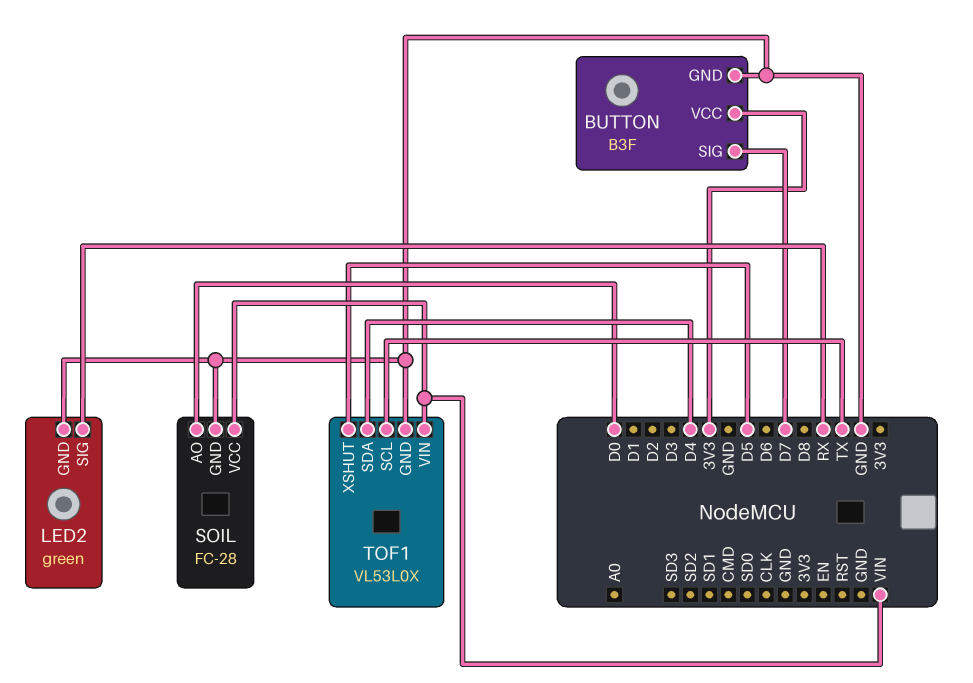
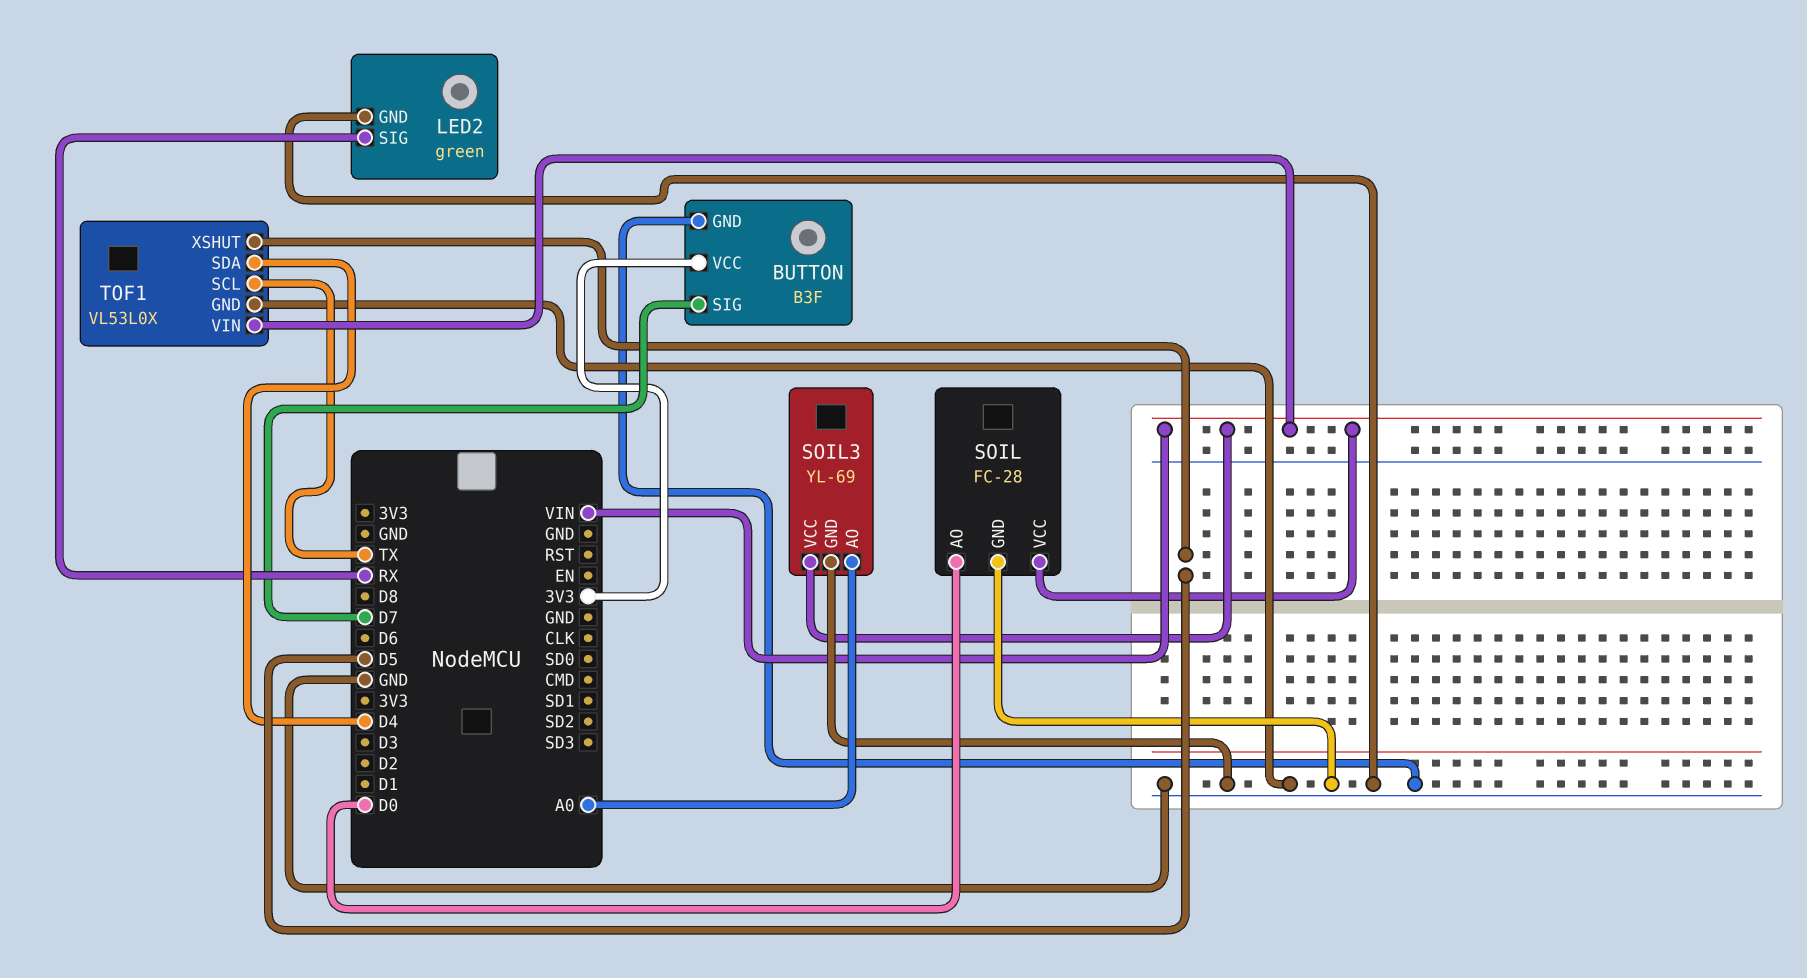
SOIL3: none -> YL-69
SOIL3 pin AO: none -> A0
SOIL3 pin GND: none -> GND
SOIL3 pin VCC: none -> VIN

